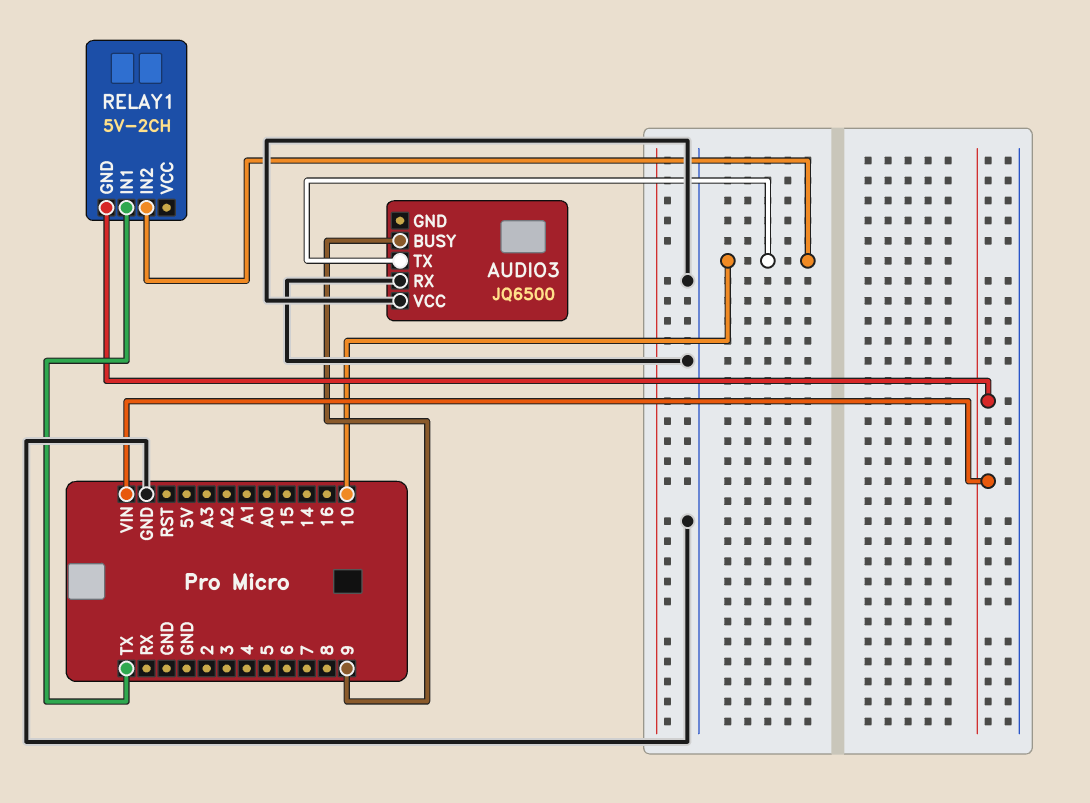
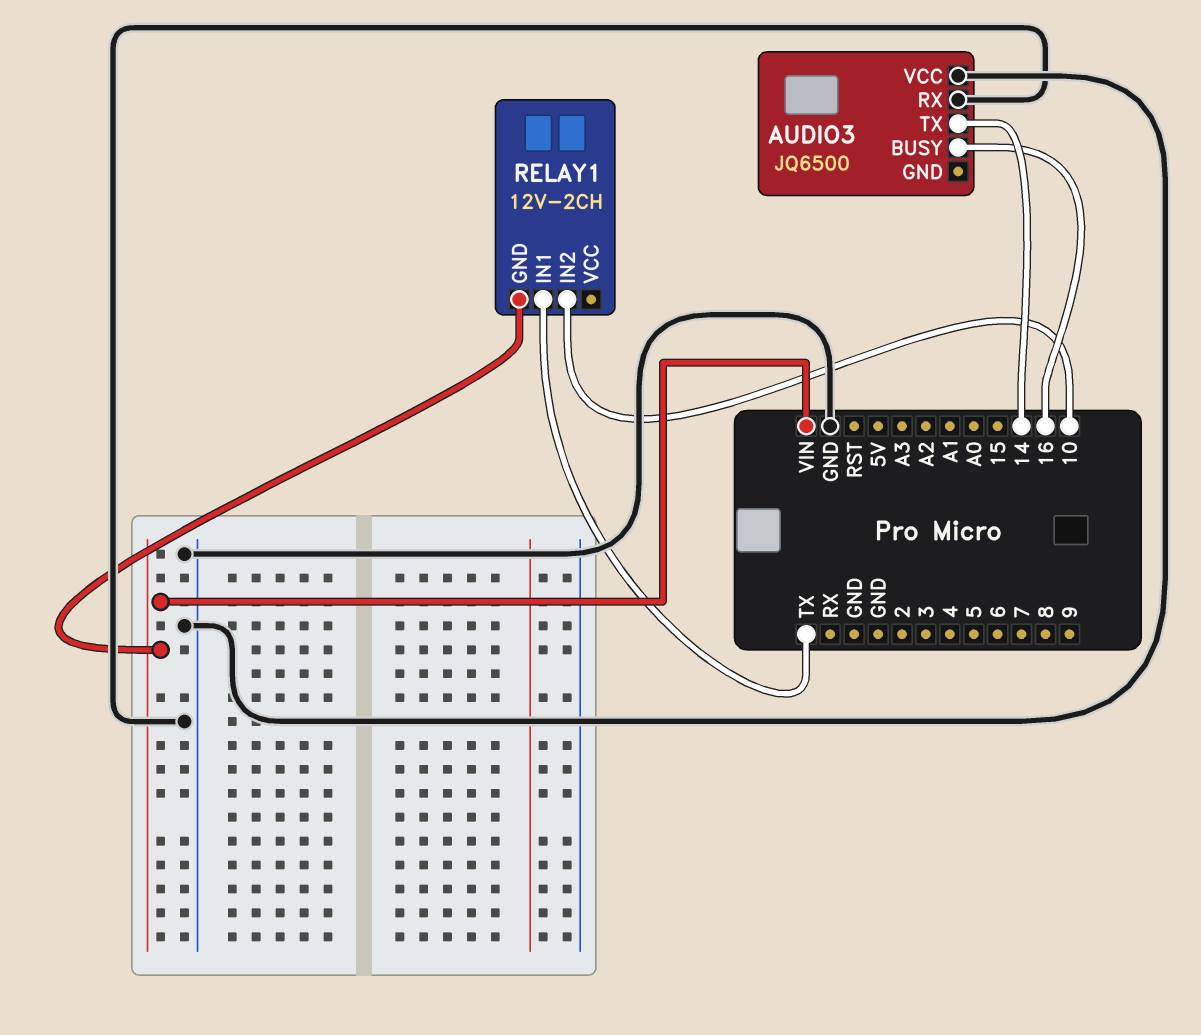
AUDIO3 pin BUSY: 9 -> 16
AUDIO3 pin TX: 10 -> 14
RELAY1: 5V-2CH -> 12V-2CH

